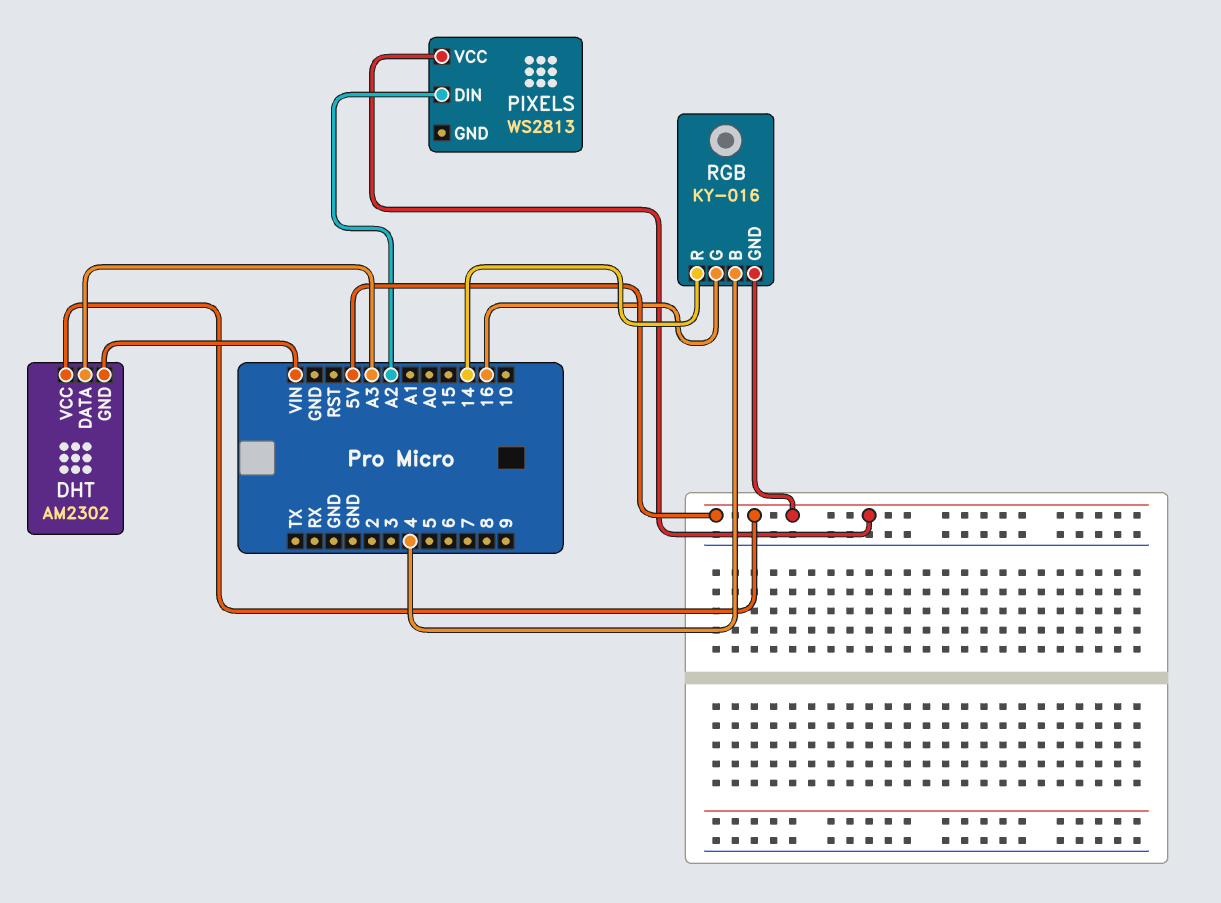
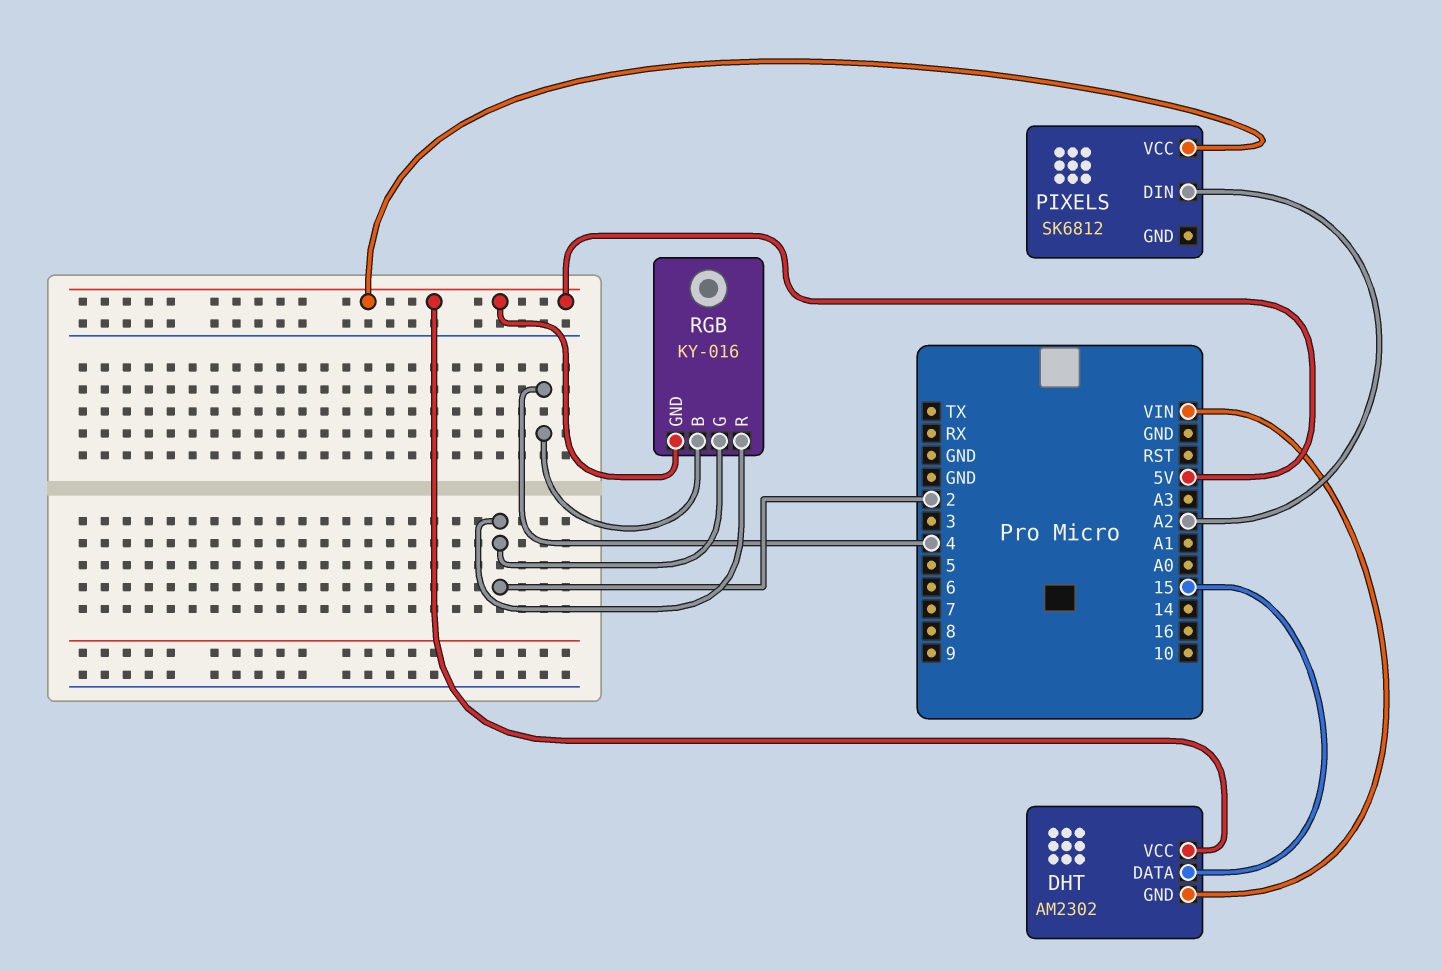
DHT pin DATA: A3 -> 15
PIXELS: WS2813 -> SK6812
RGB pin G: 16 -> 2
RGB pin R: 14 -> 2

